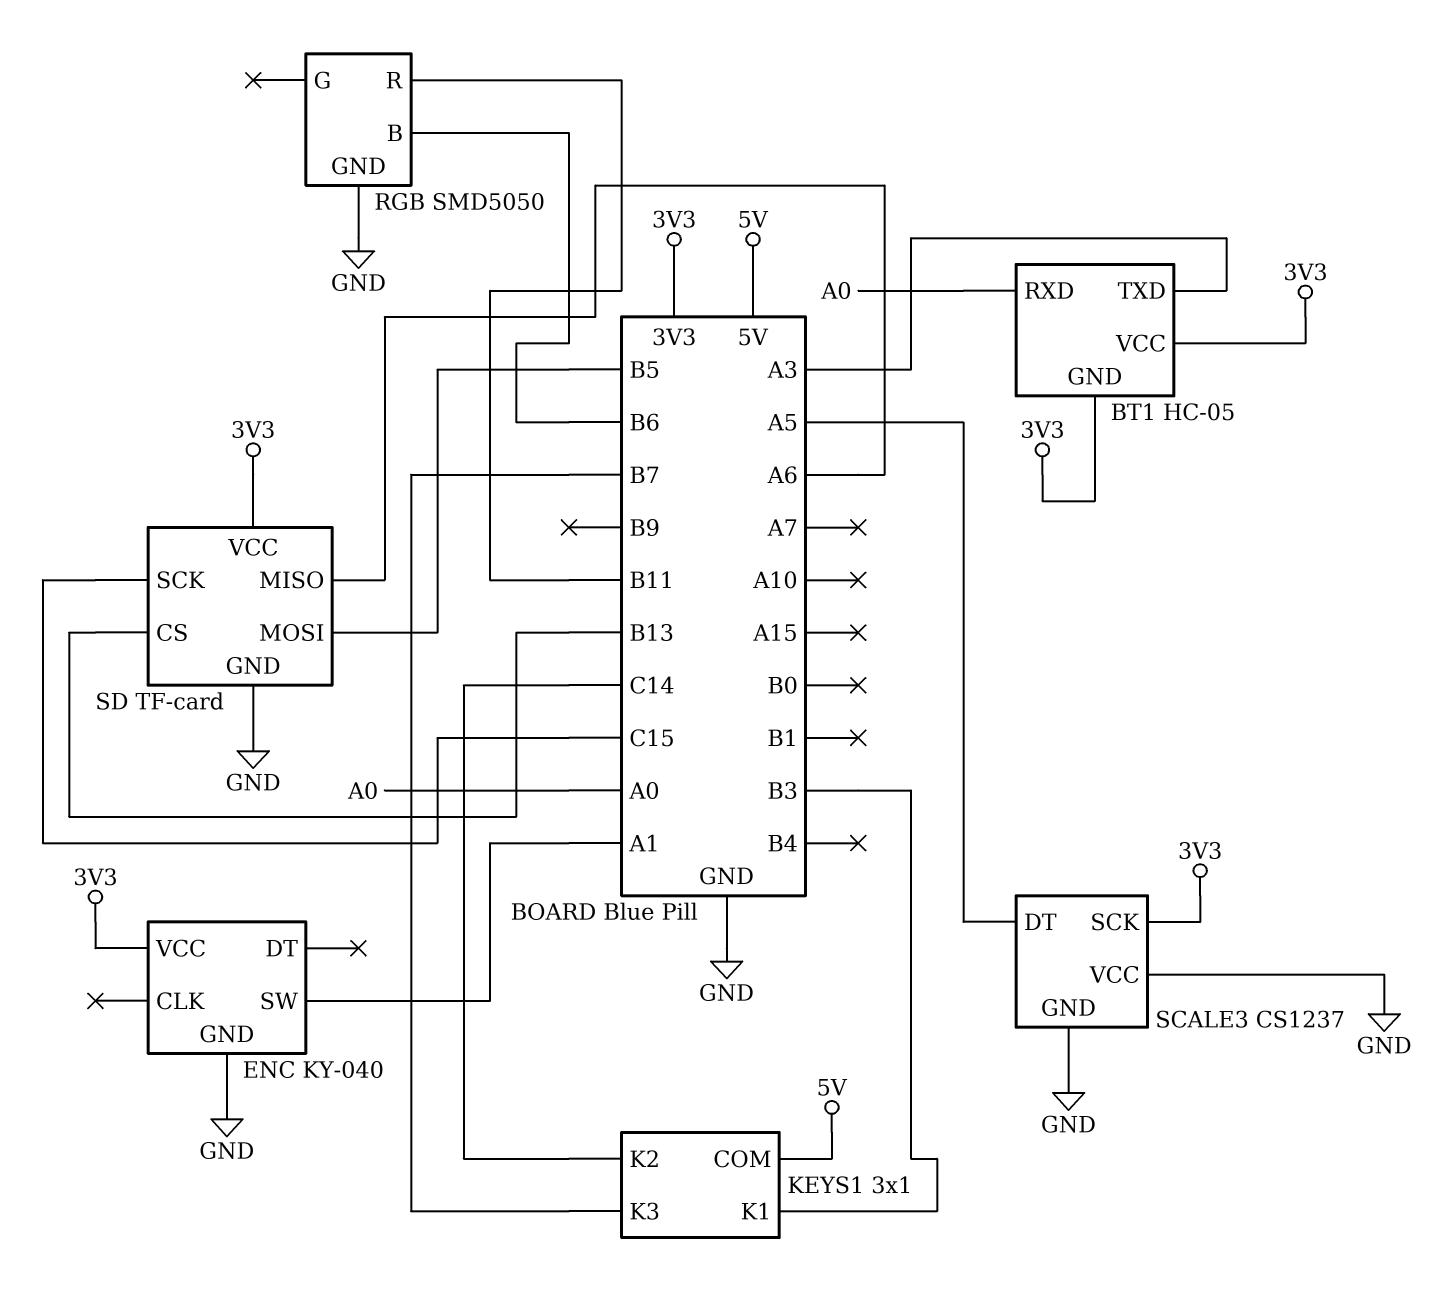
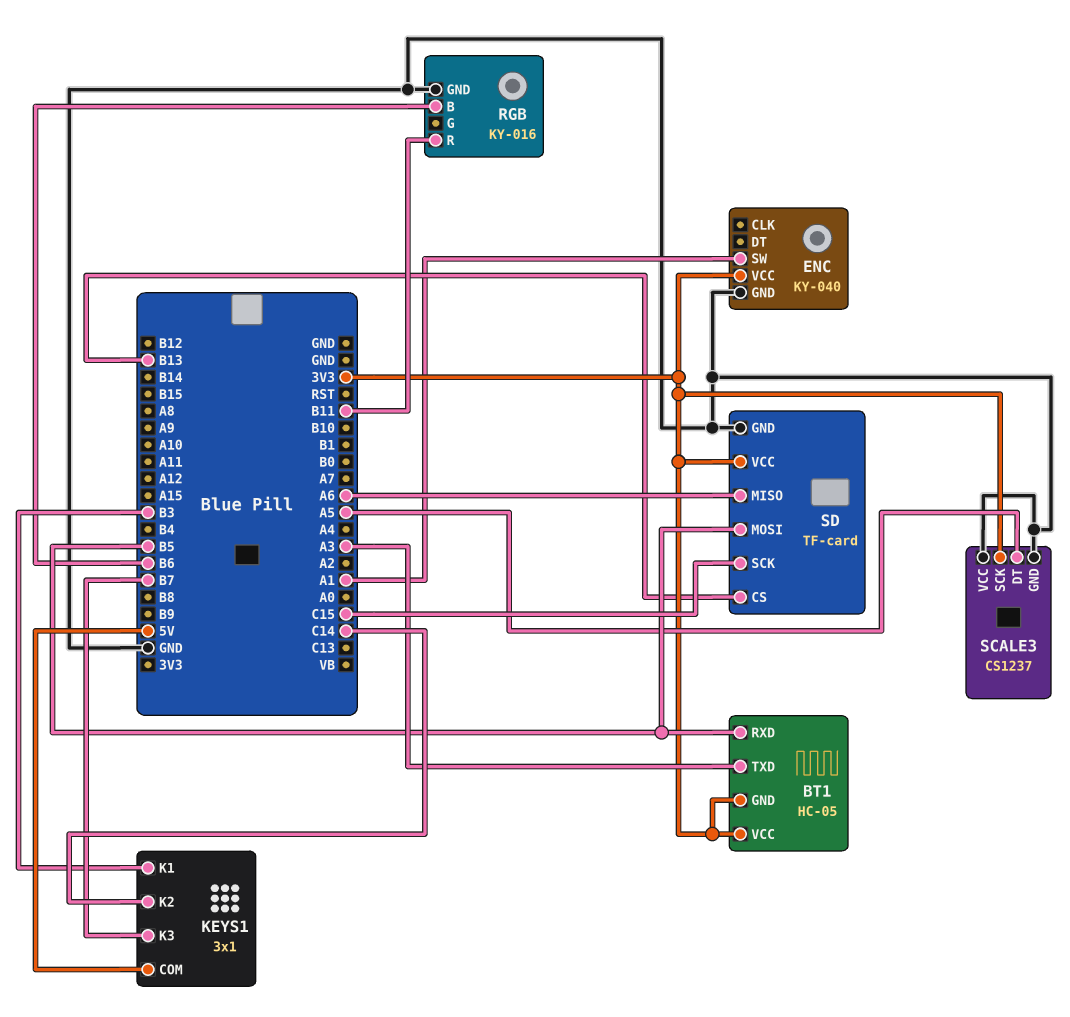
BT1 pin RXD: A0 -> B5
RGB: SMD5050 -> KY-016

